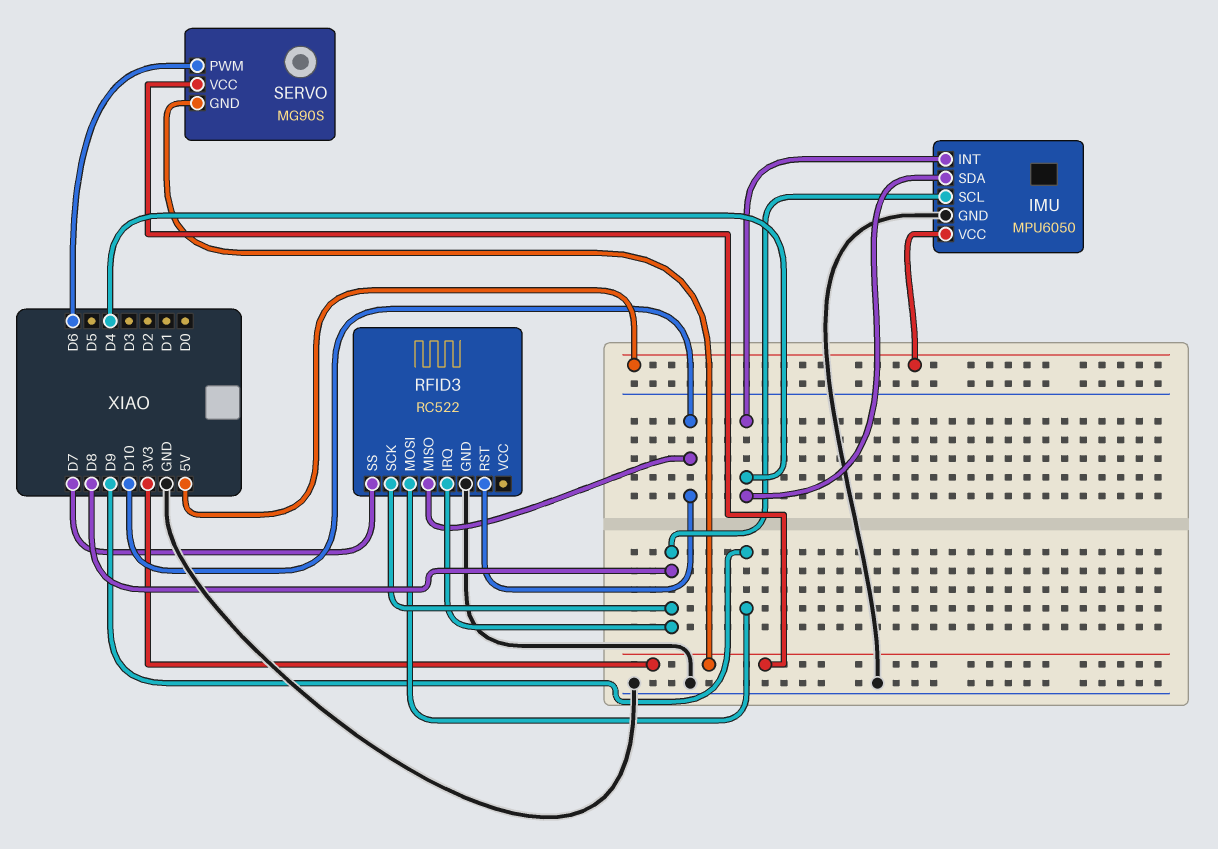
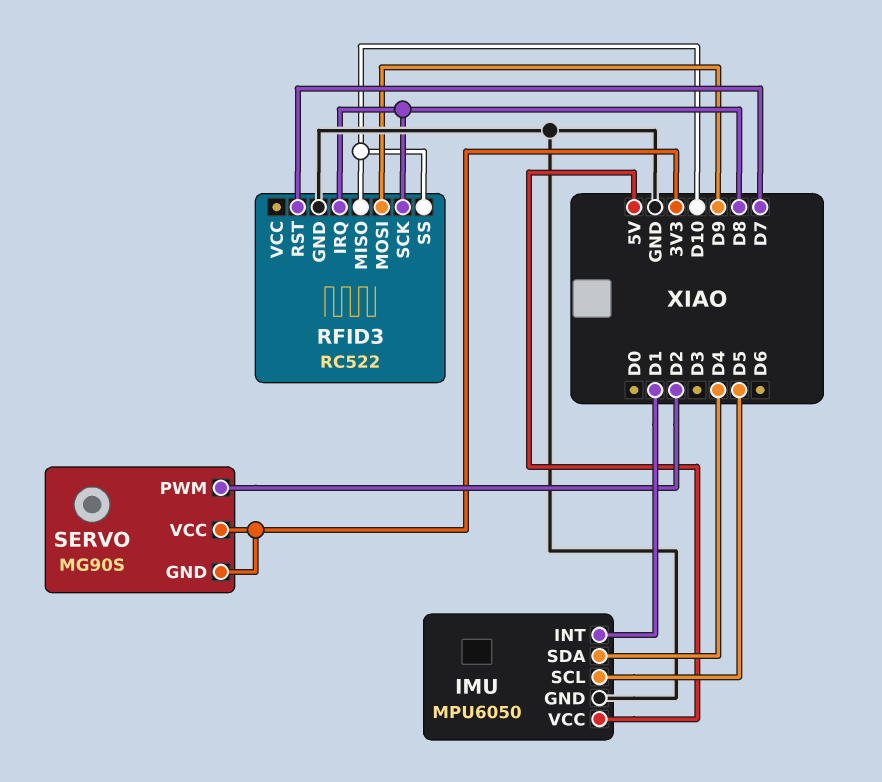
IMU pin INT: D4 -> D1
IMU pin SCL: D8 -> D5
RFID3 pin RST: D10 -> D7
RFID3 pin SS: D7 -> D10
SERVO pin PWM: D6 -> D2

